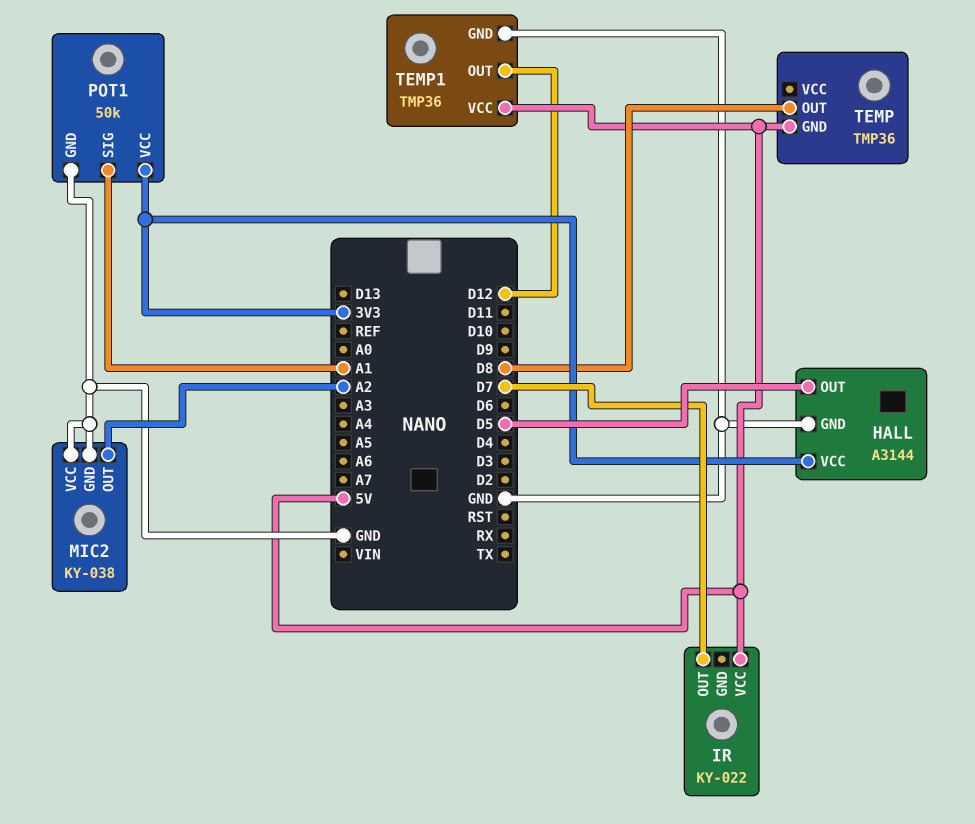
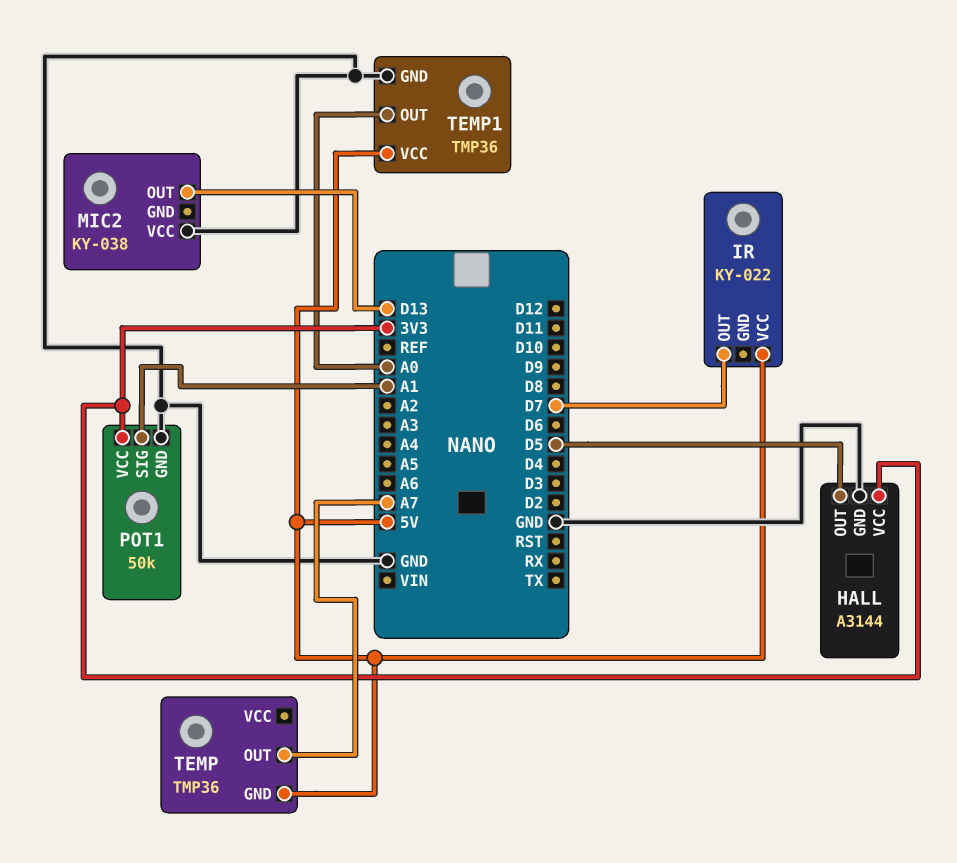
MIC2 pin GND: GND -> none
MIC2 pin OUT: A2 -> D13
TEMP pin OUT: D8 -> A7
TEMP1 pin OUT: D12 -> A0

